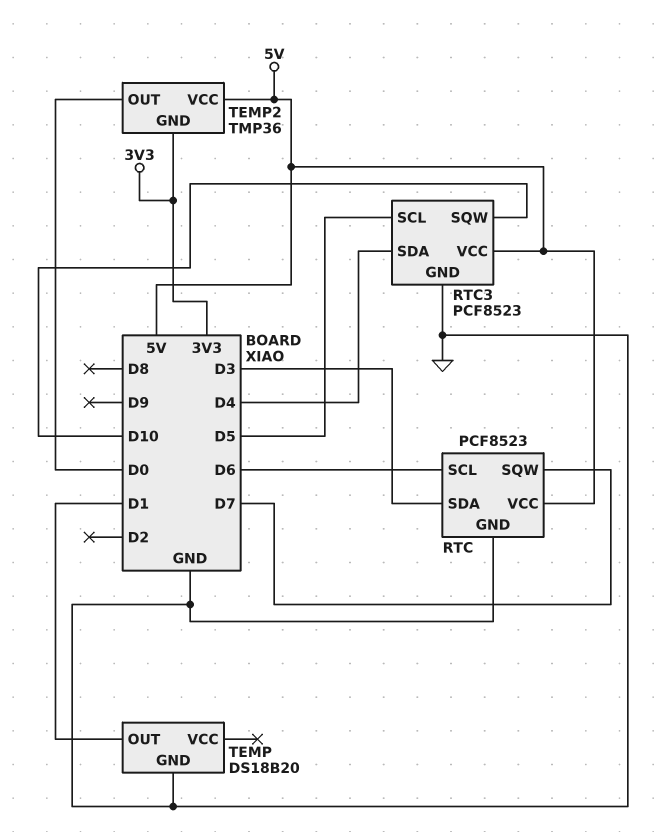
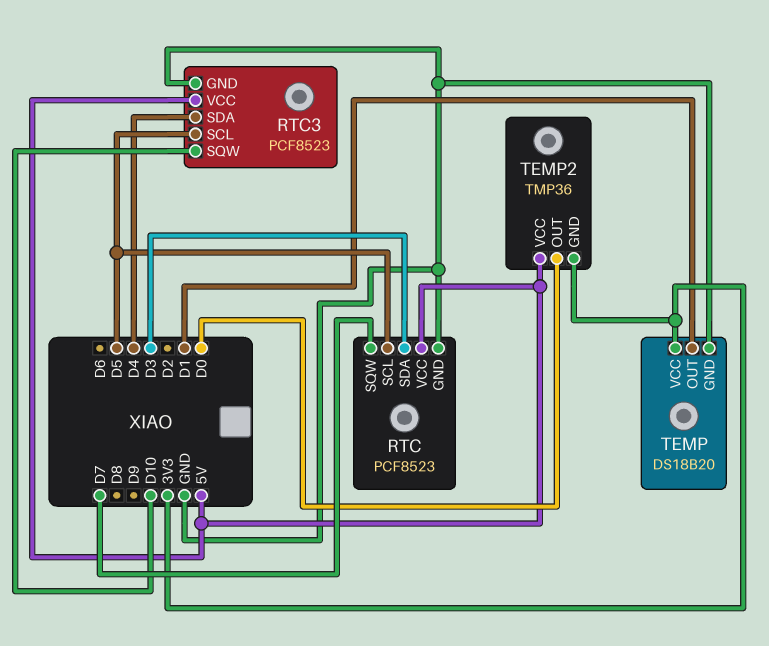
RTC pin SCL: D6 -> D5
TEMP pin VCC: none -> 3V3

